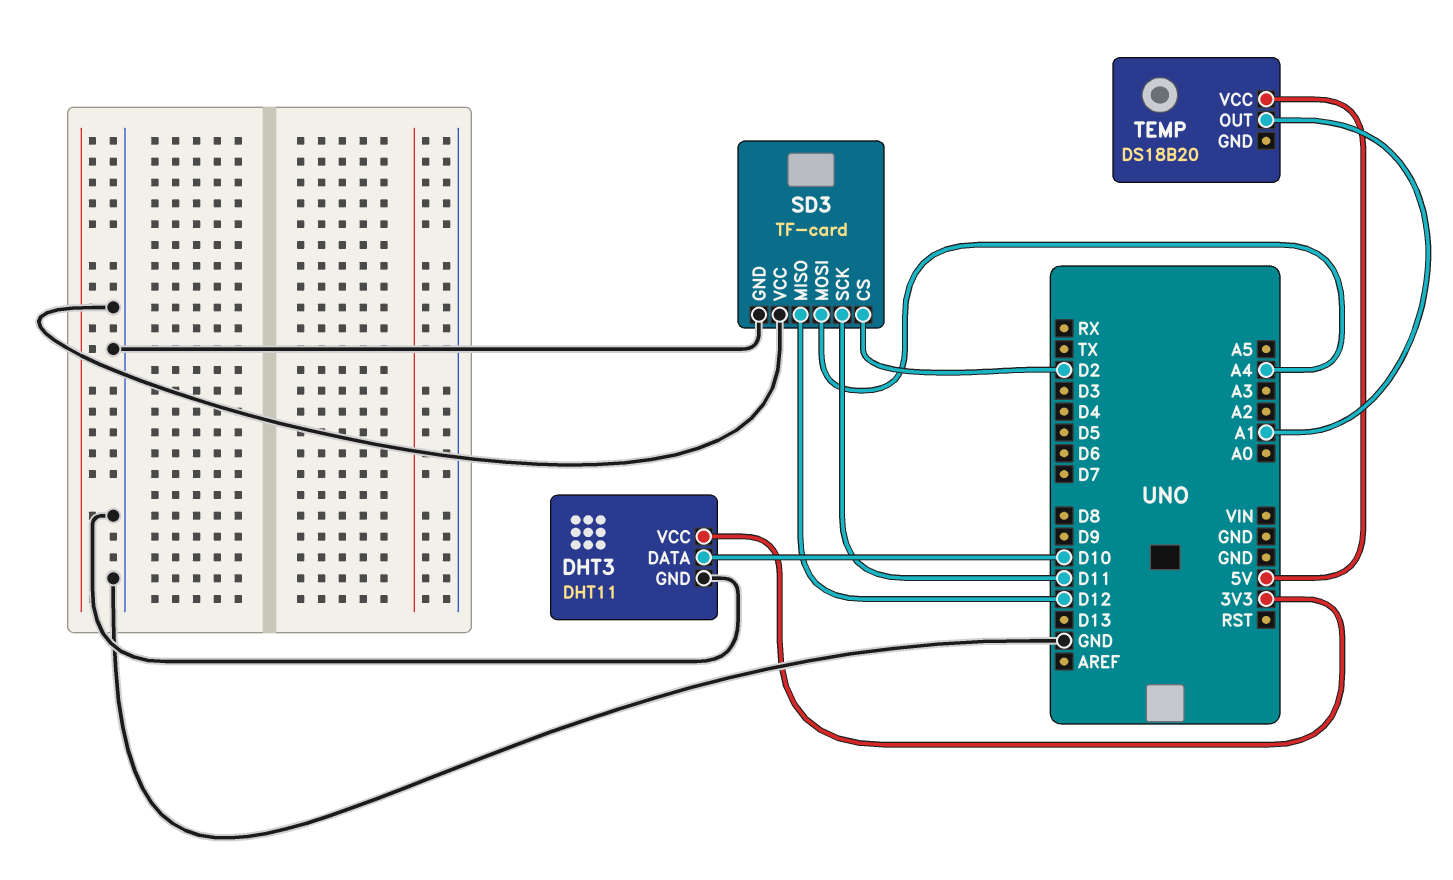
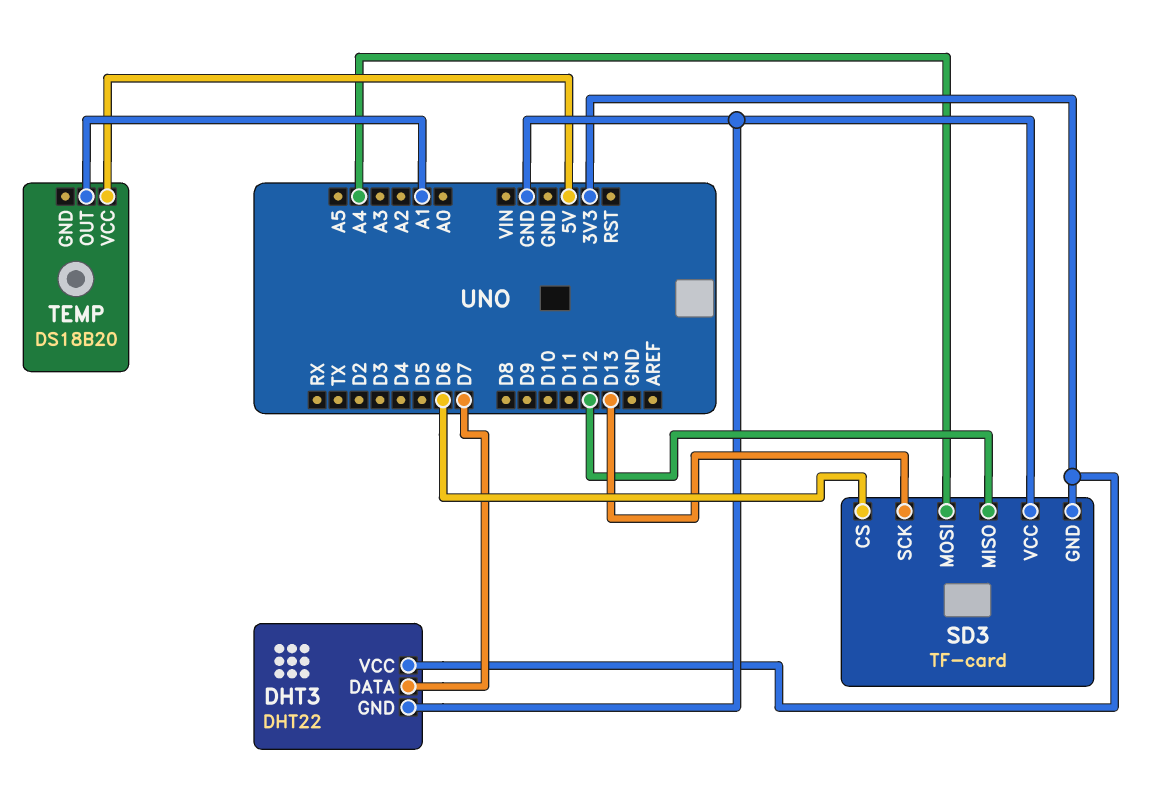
DHT3: DHT11 -> DHT22
DHT3 pin DATA: D10 -> D7
SD3 pin CS: D2 -> D6
SD3 pin GND: GND -> 3V3
SD3 pin SCK: D11 -> D13

